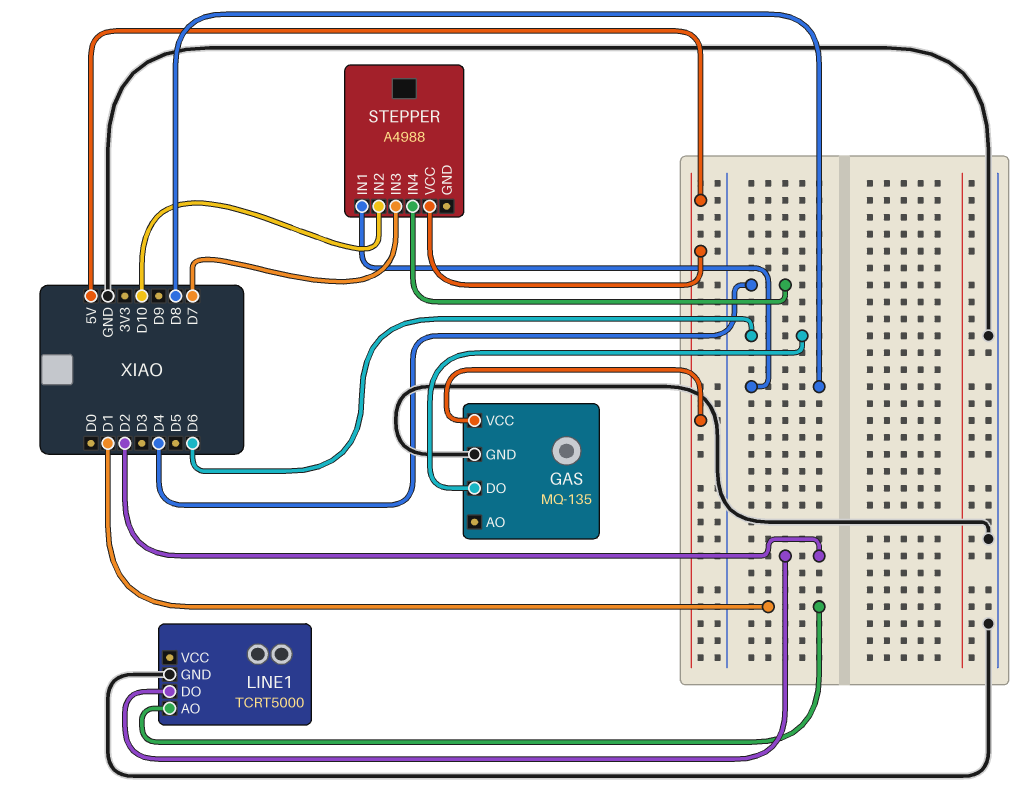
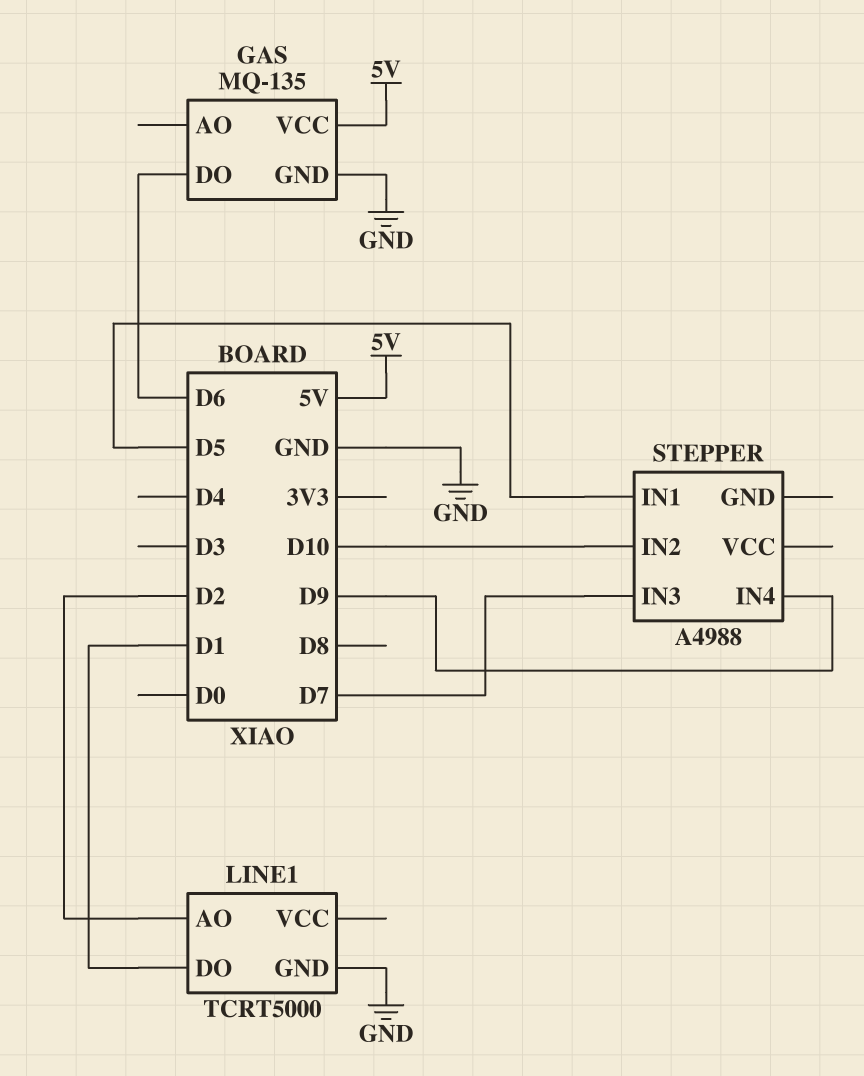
LINE1 pin AO: D1 -> D2
LINE1 pin DO: D2 -> D1
STEPPER pin IN1: D8 -> D5
STEPPER pin IN4: D4 -> D9
STEPPER pin VCC: 5V -> none

